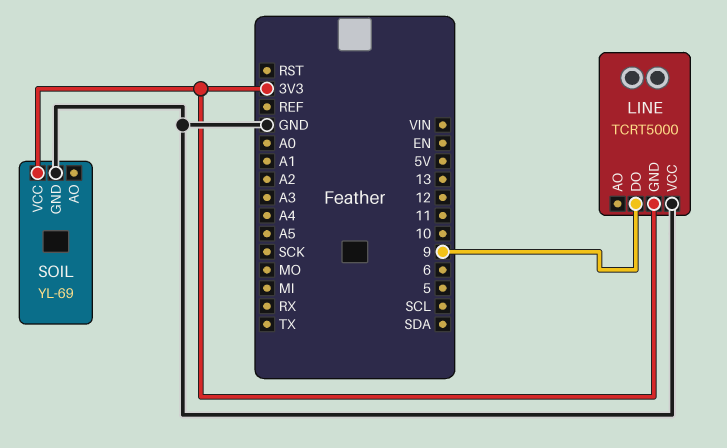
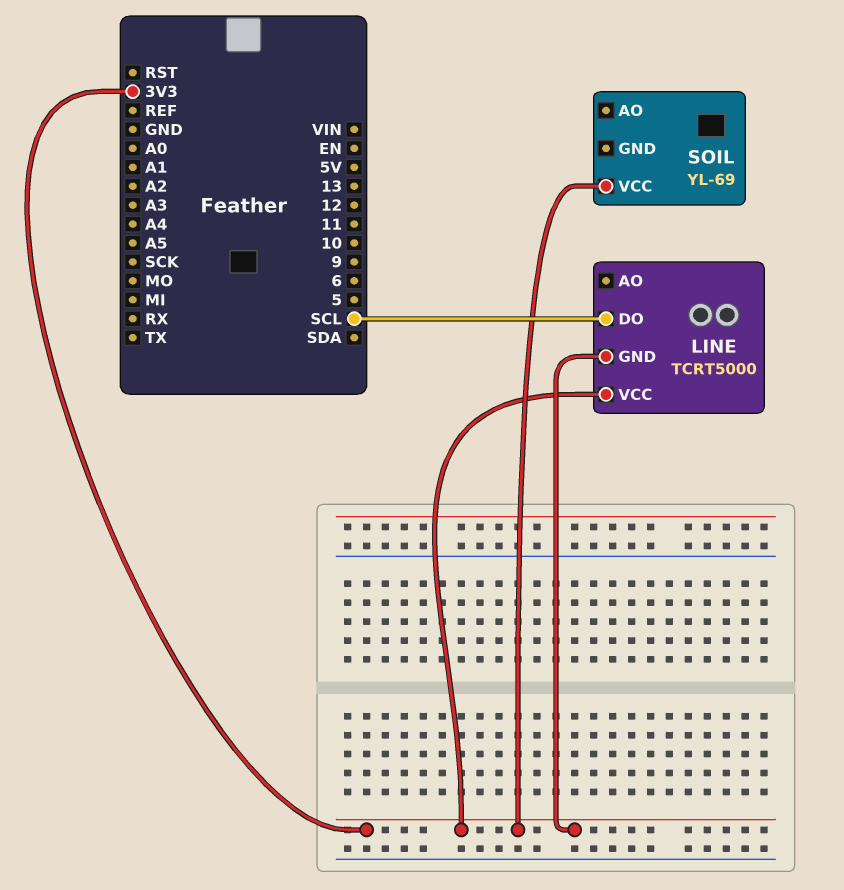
LINE pin DO: 9 -> SCL
LINE pin VCC: GND -> 3V3
SOIL pin GND: GND -> none

